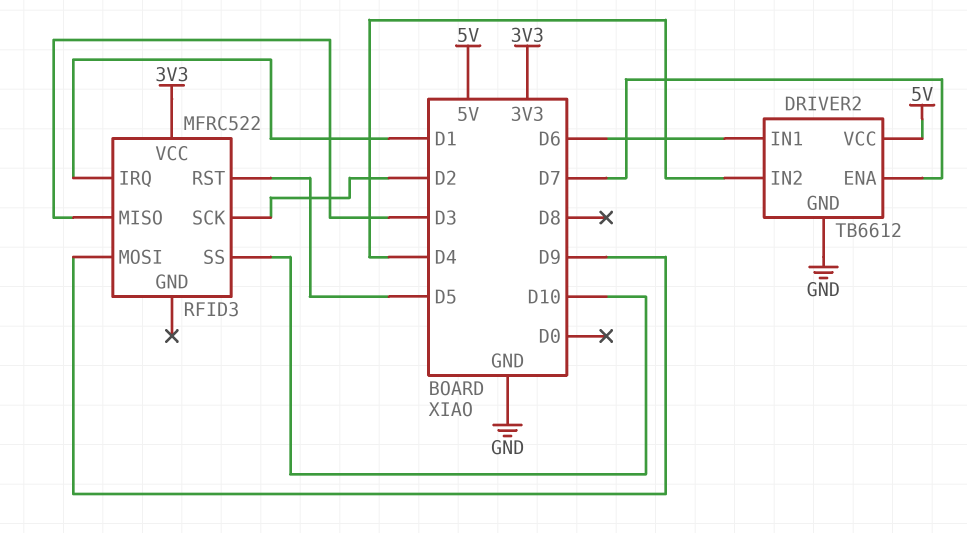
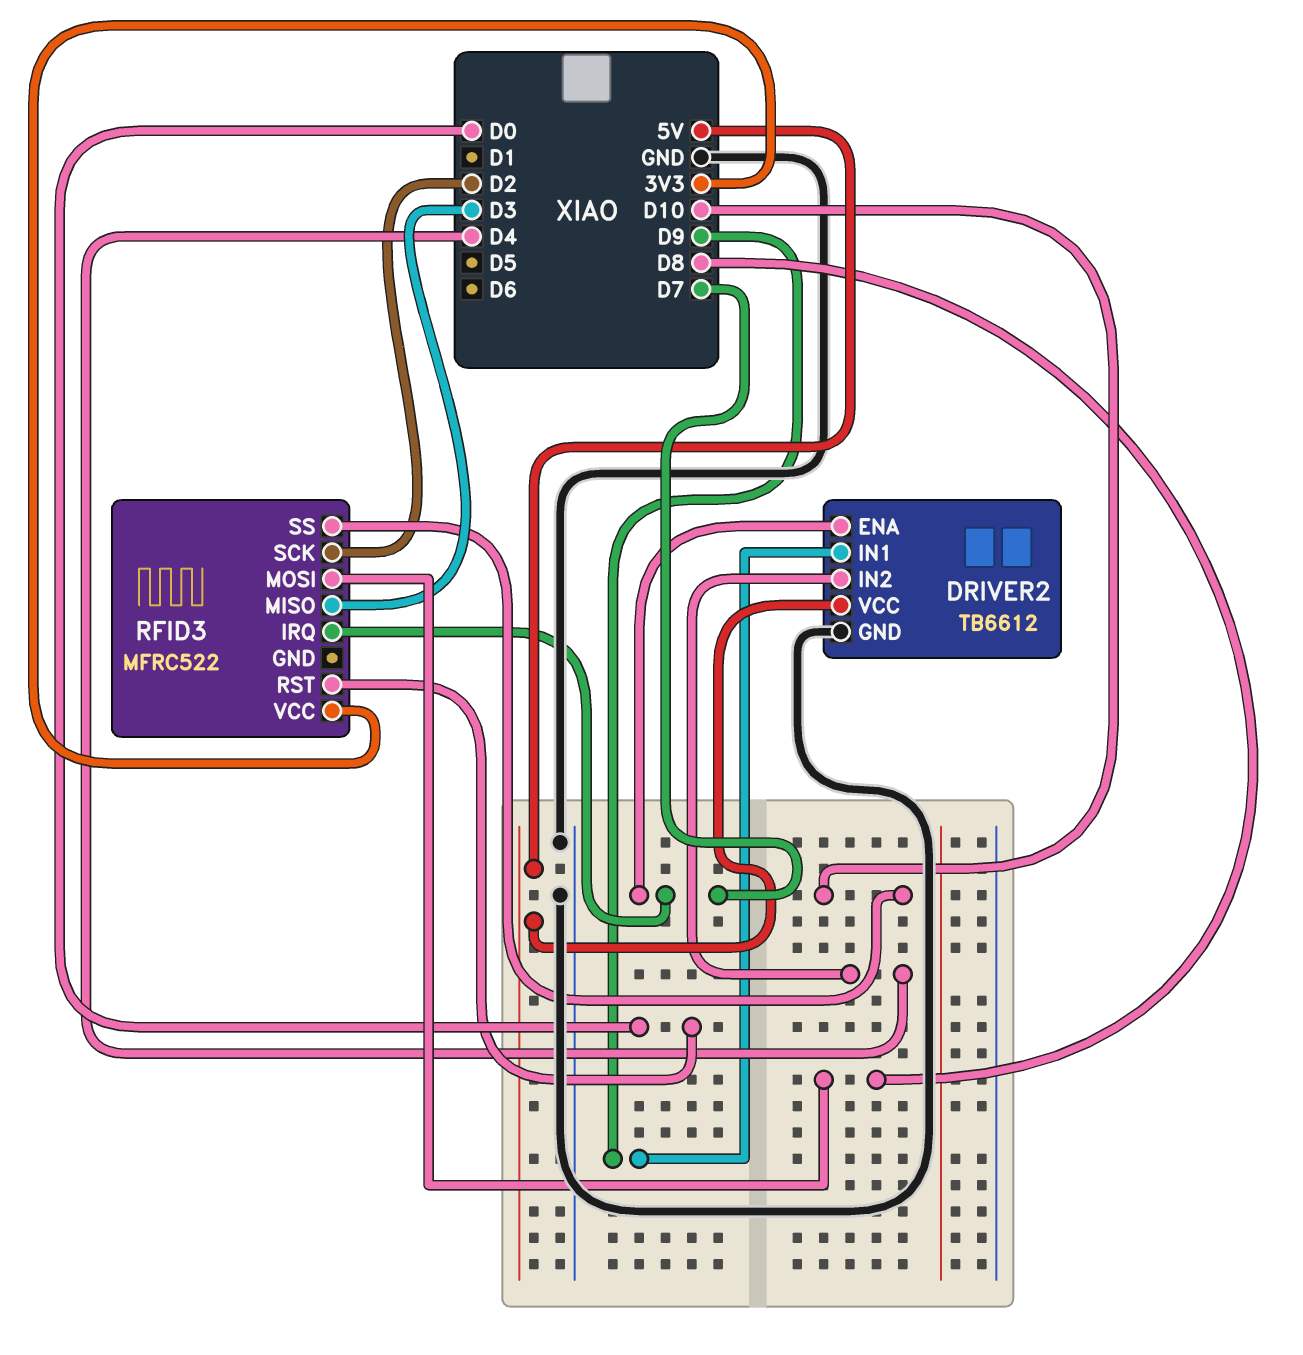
DRIVER2 pin IN1: D6 -> D9
RFID3 pin IRQ: D1 -> D7
RFID3 pin MOSI: D9 -> D8
RFID3 pin RST: D5 -> D0

